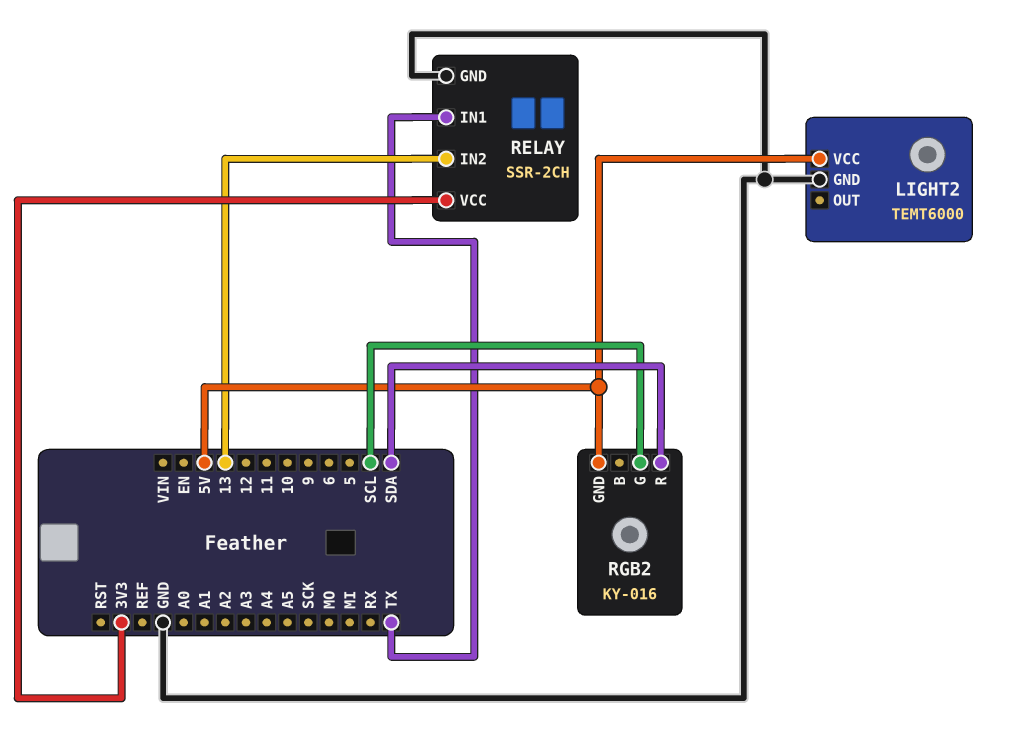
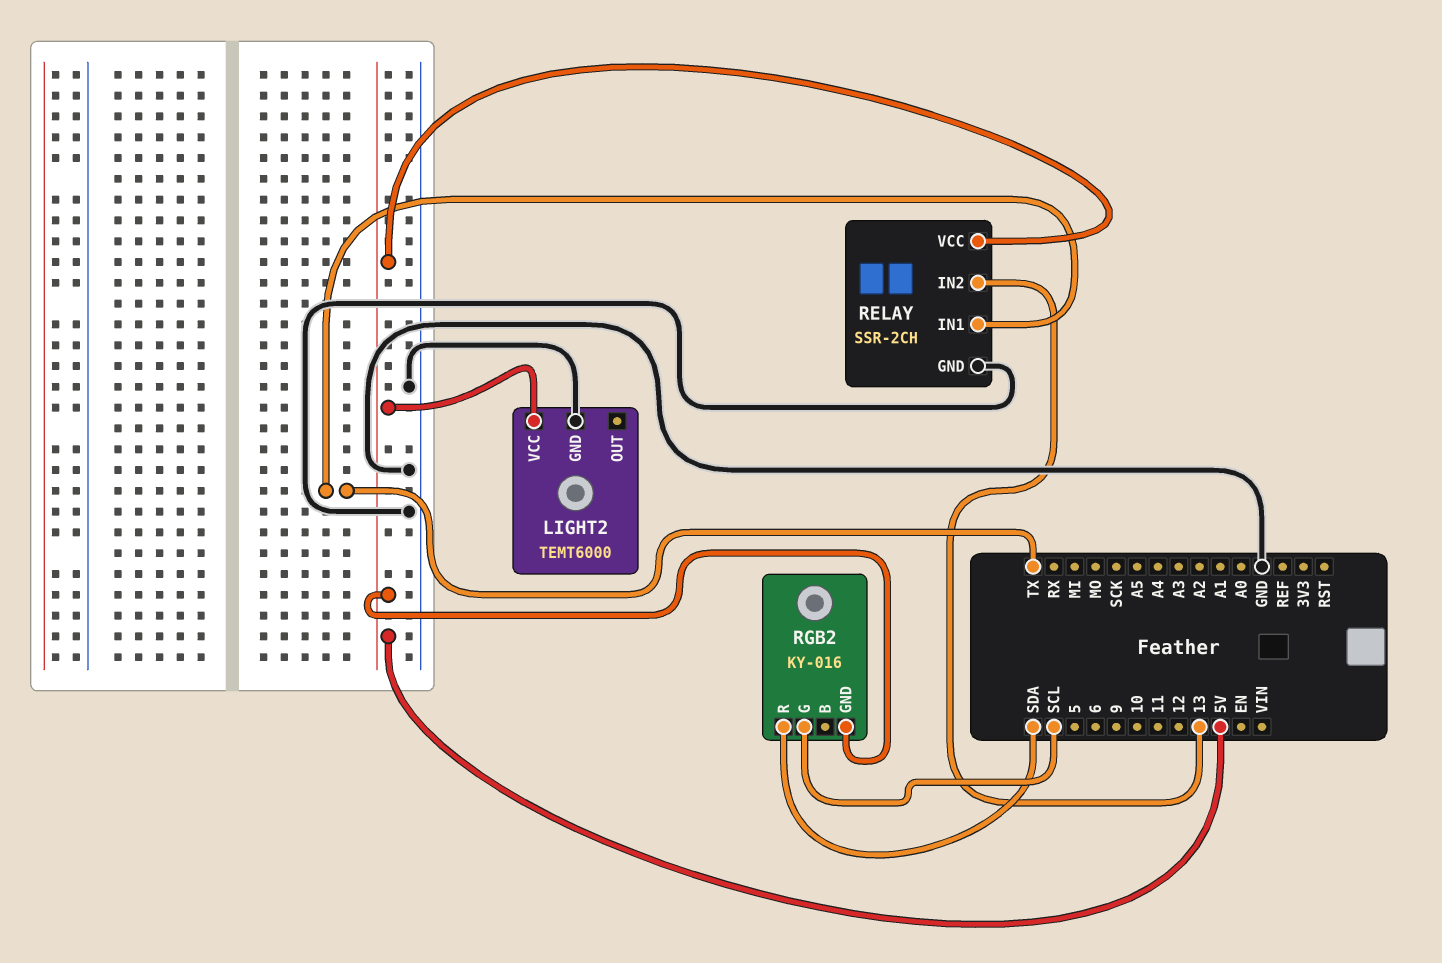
RELAY pin VCC: 3V3 -> 5V

